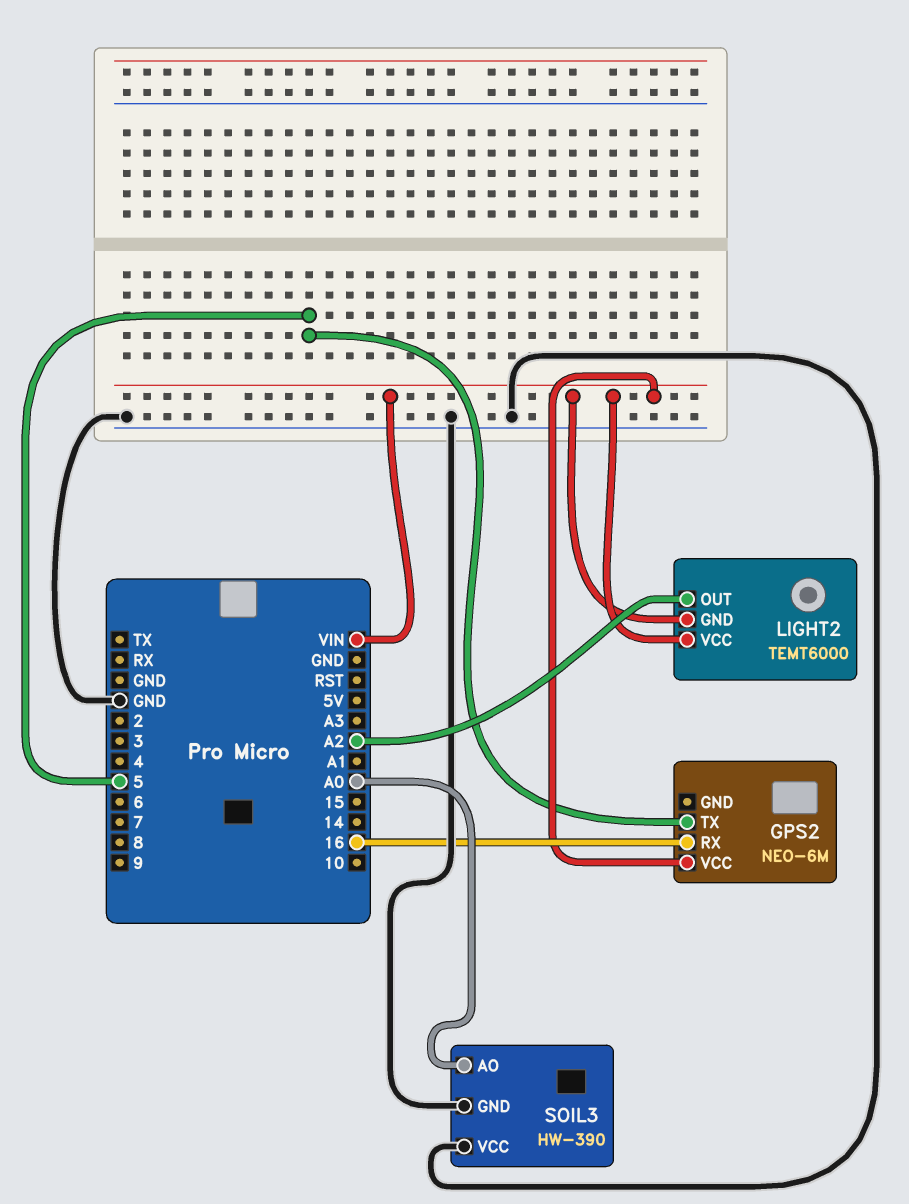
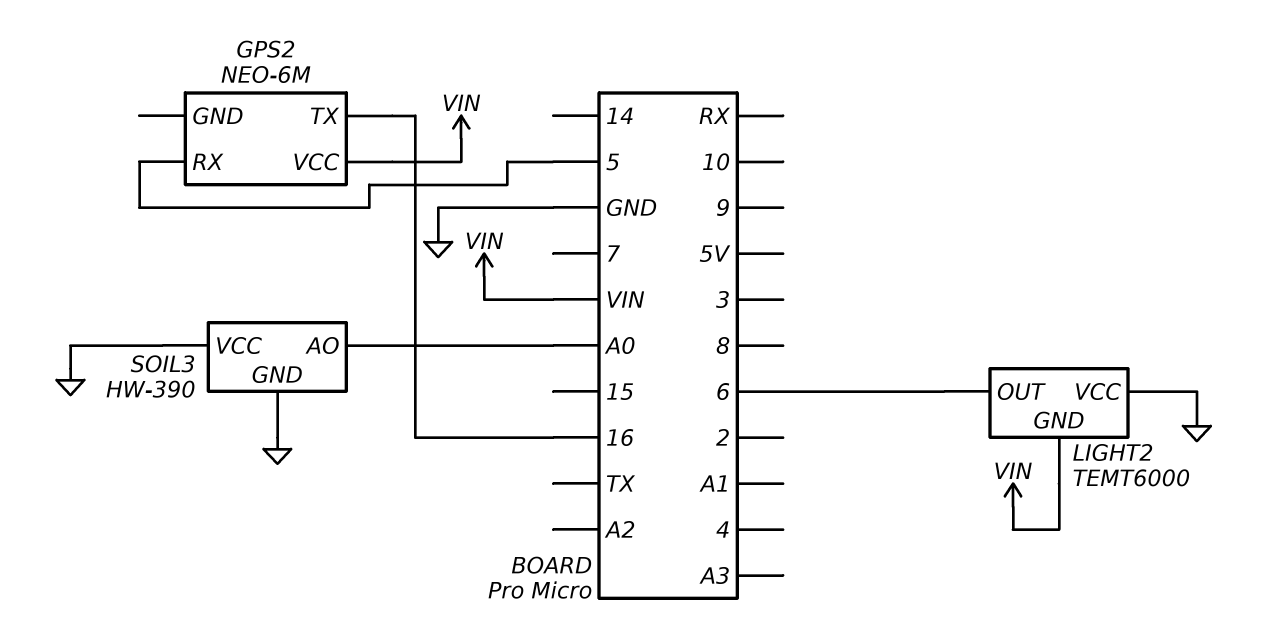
GPS2 pin RX: 16 -> 5
GPS2 pin TX: 5 -> 16
LIGHT2 pin OUT: A2 -> 6
LIGHT2 pin VCC: VIN -> GND

